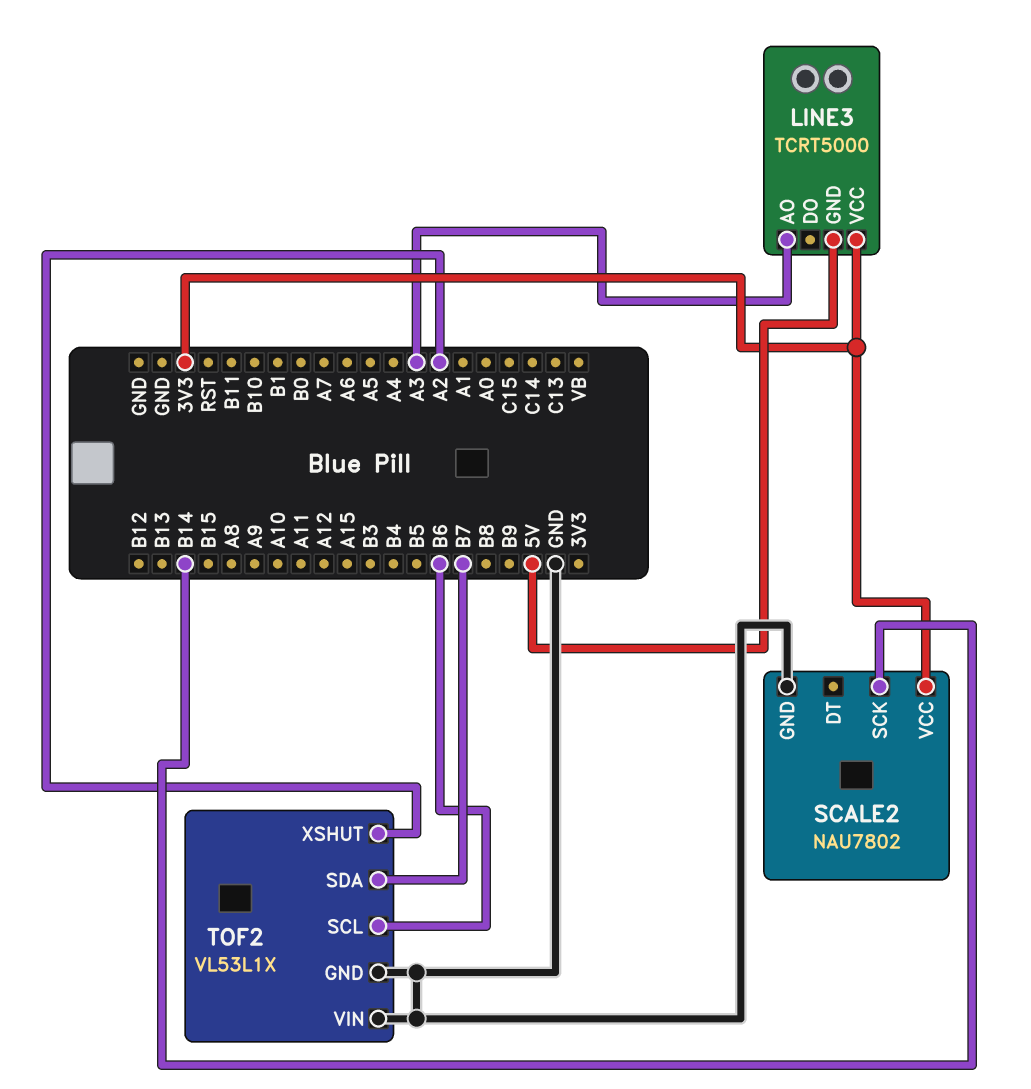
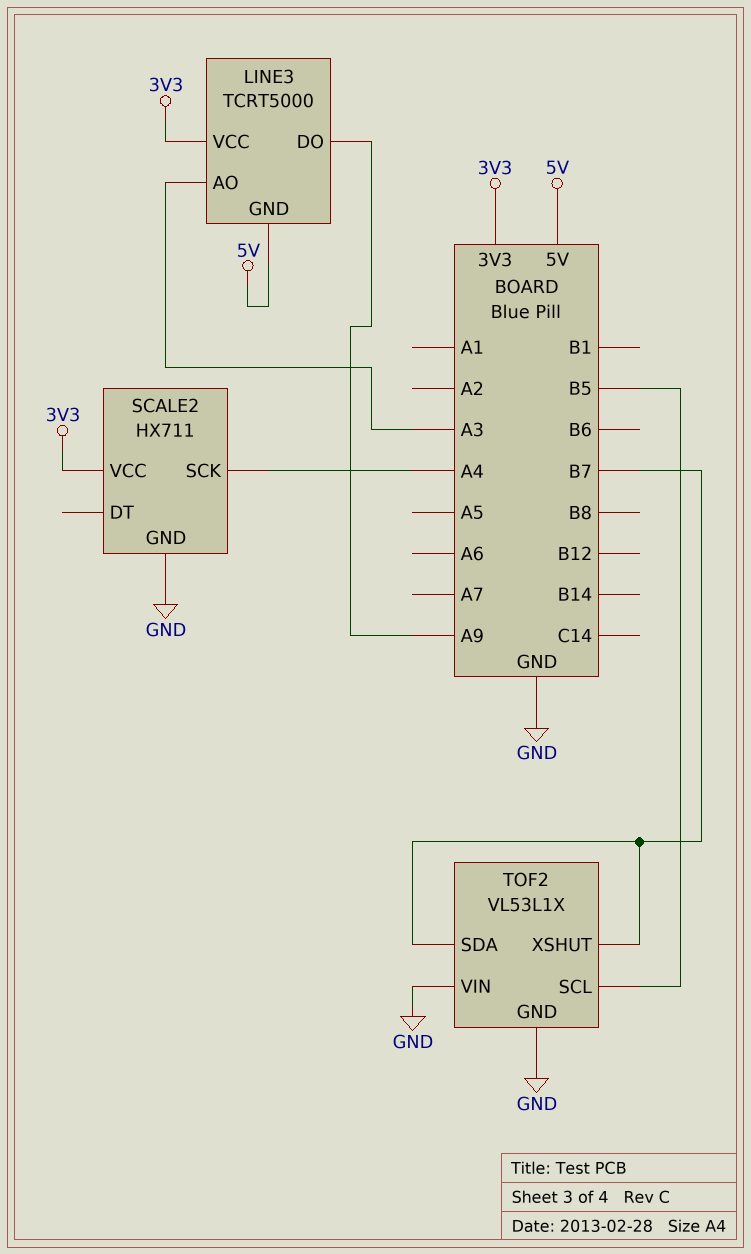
LINE3 pin DO: none -> A9
SCALE2: NAU7802 -> HX711
SCALE2 pin SCK: B14 -> A4
TOF2 pin SCL: B6 -> B5
TOF2 pin XSHUT: A2 -> B7

